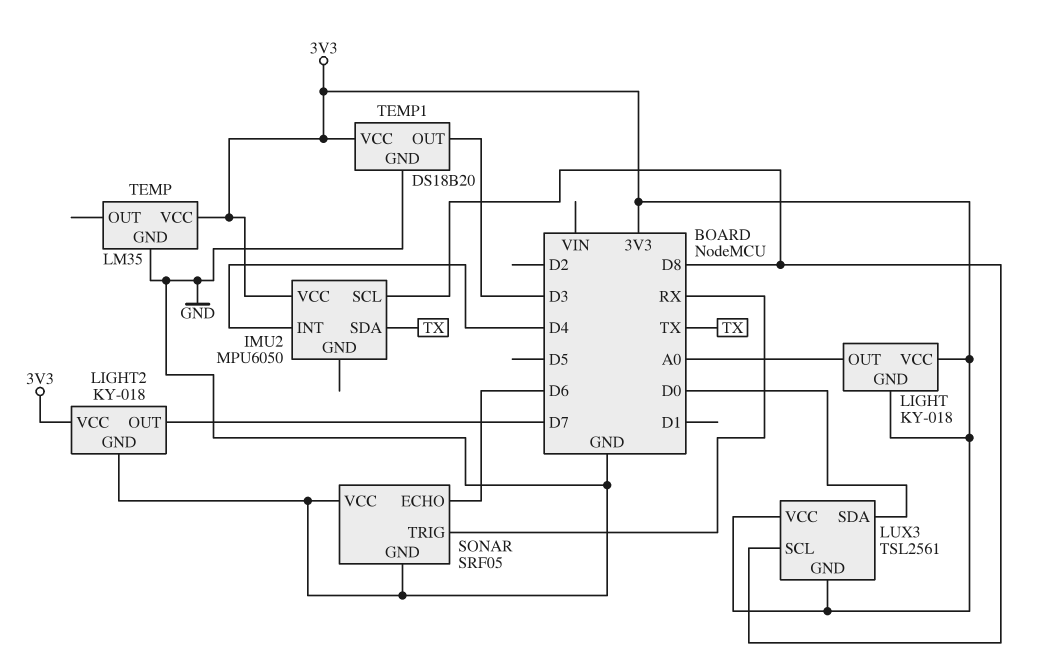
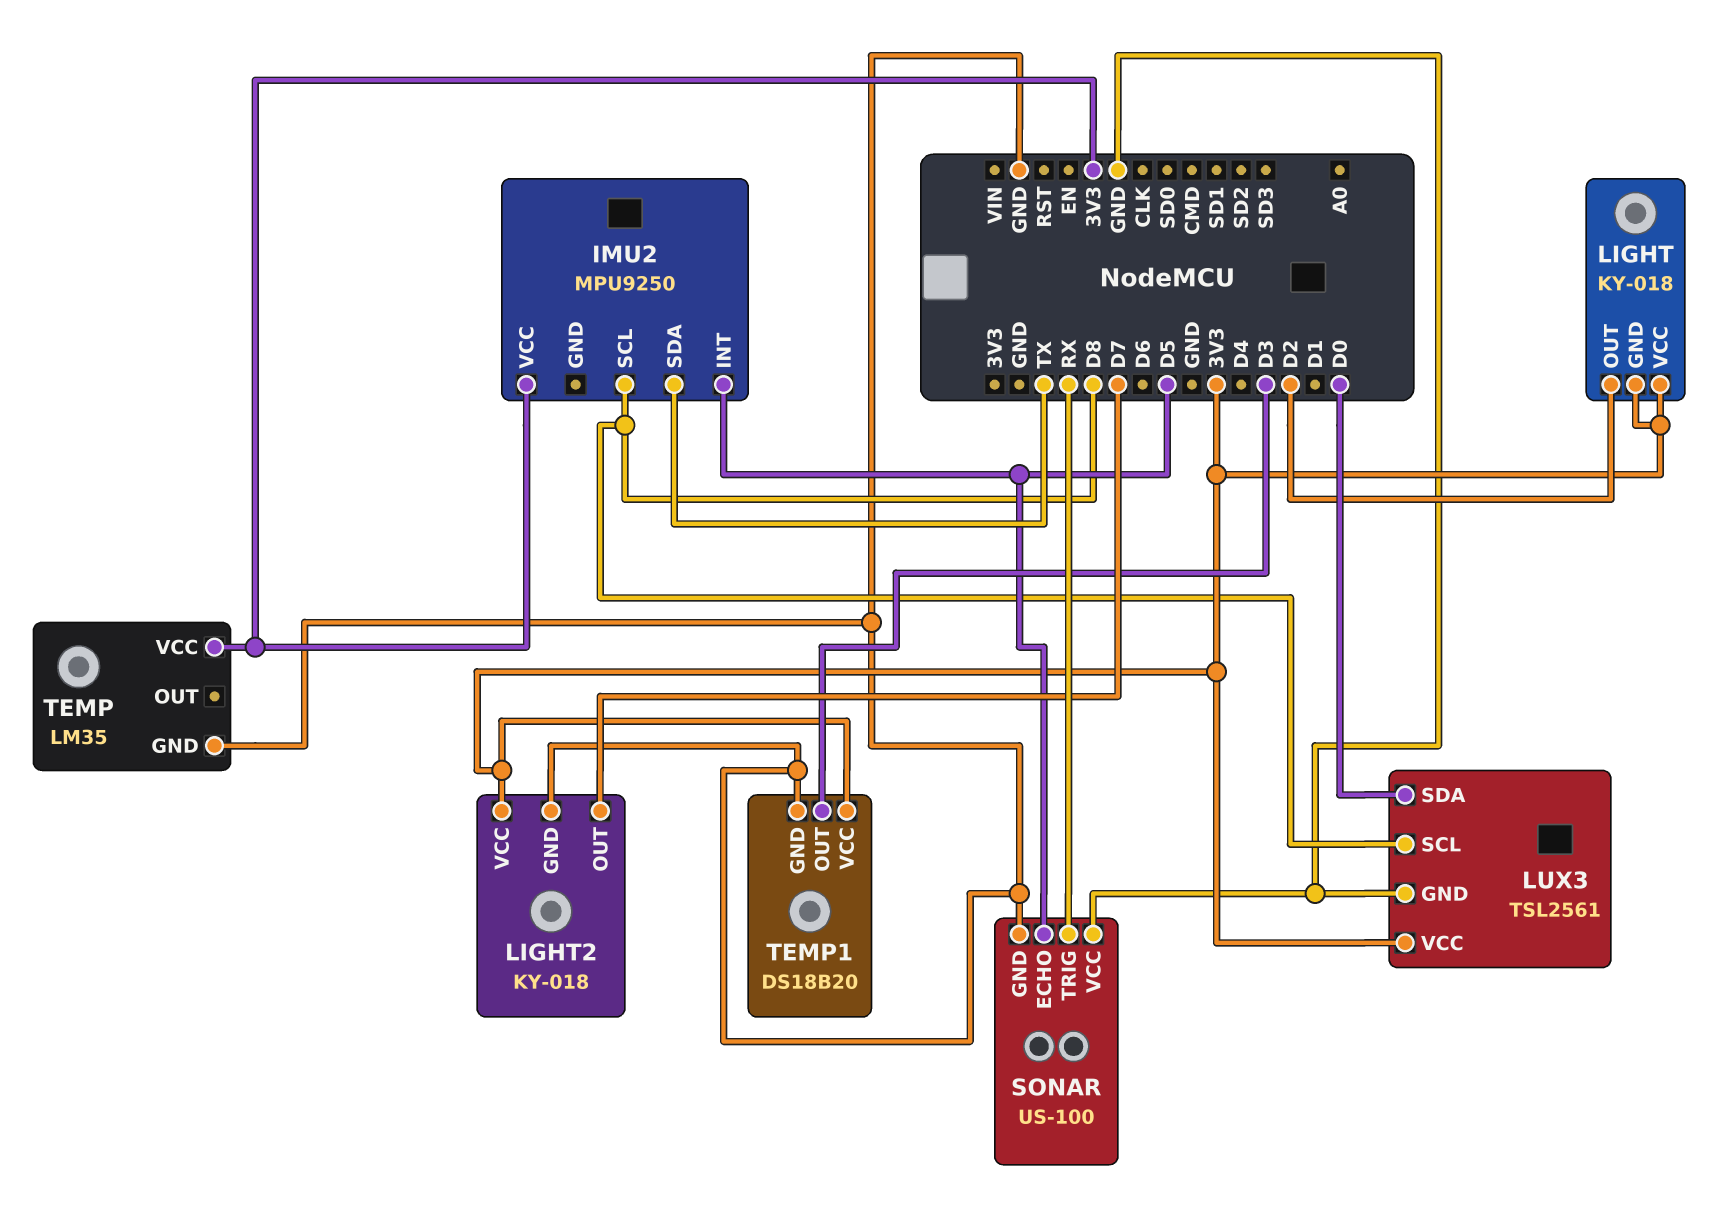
IMU2: MPU6050 -> MPU9250
IMU2 pin INT: D4 -> D5
LIGHT pin OUT: A0 -> D2
LUX3 pin GND: 3V3 -> GND
SONAR: SRF05 -> US-100
SONAR pin ECHO: D6 -> D5

